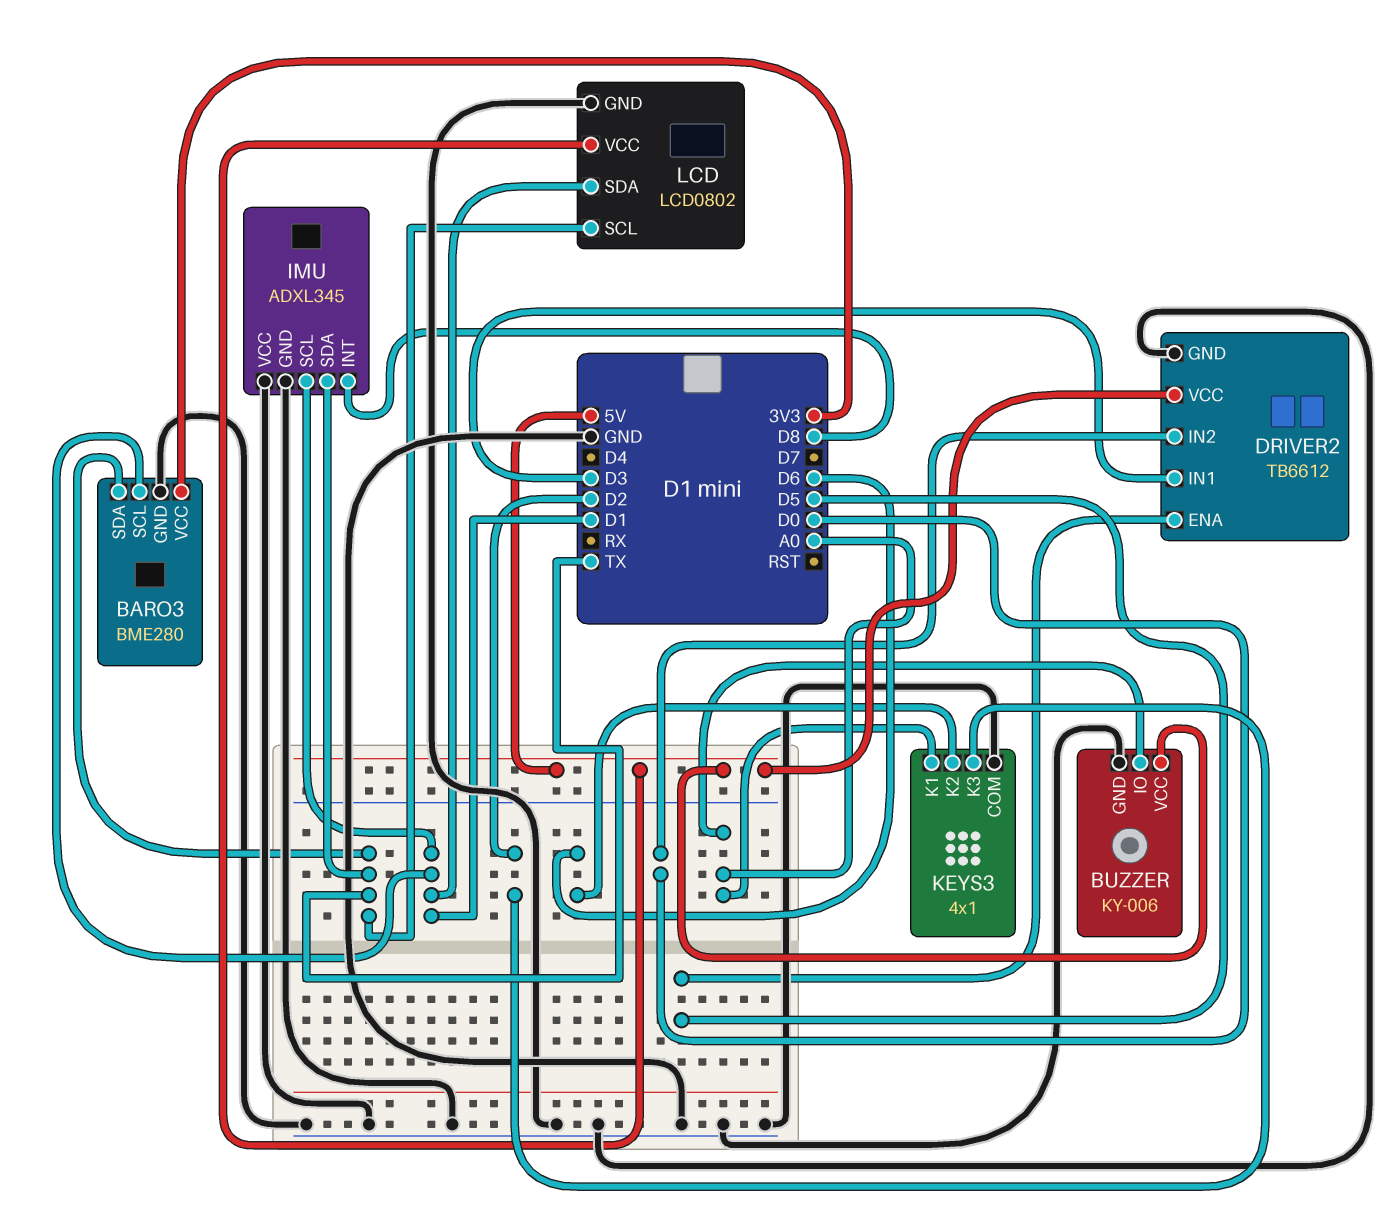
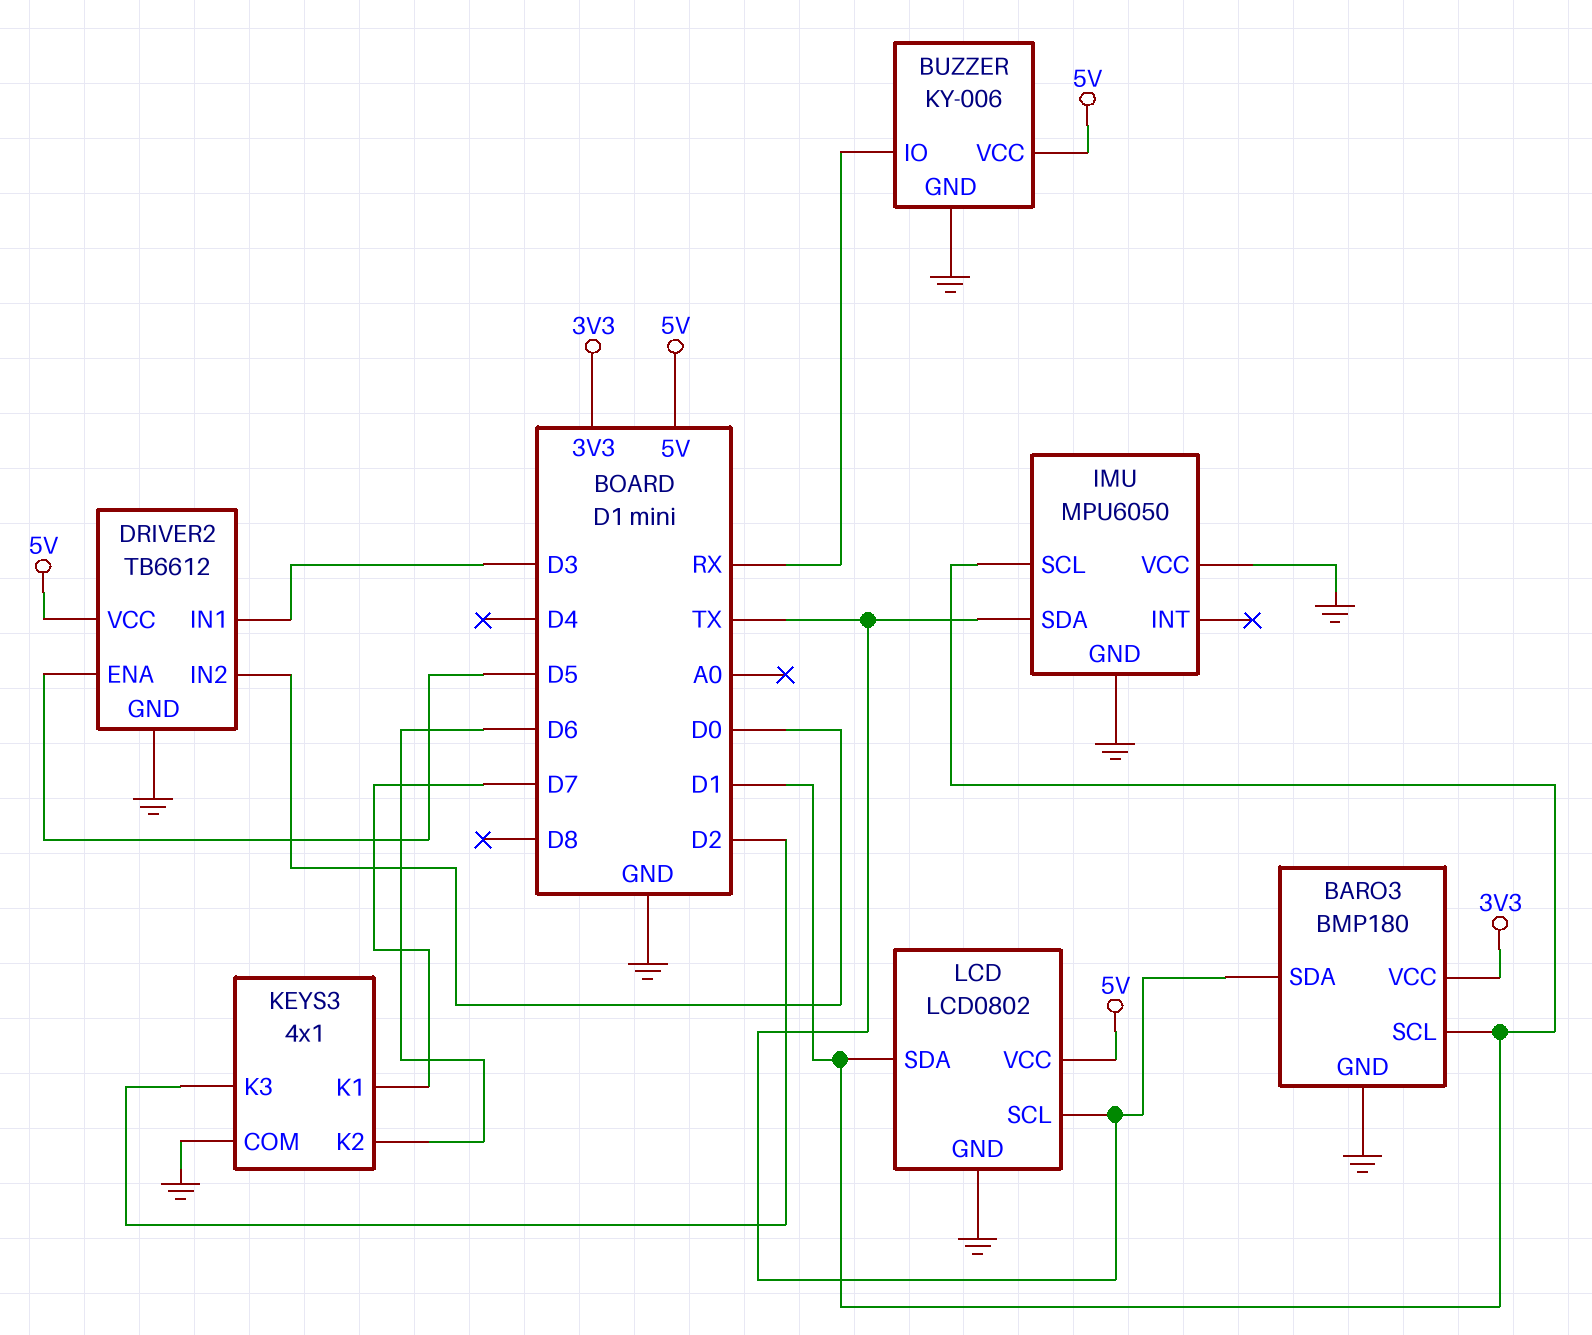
BARO3: BME280 -> BMP180
BUZZER pin IO: A0 -> RX
IMU: ADXL345 -> MPU6050
IMU pin INT: D8 -> none
KEYS3 pin K1: A0 -> D7

